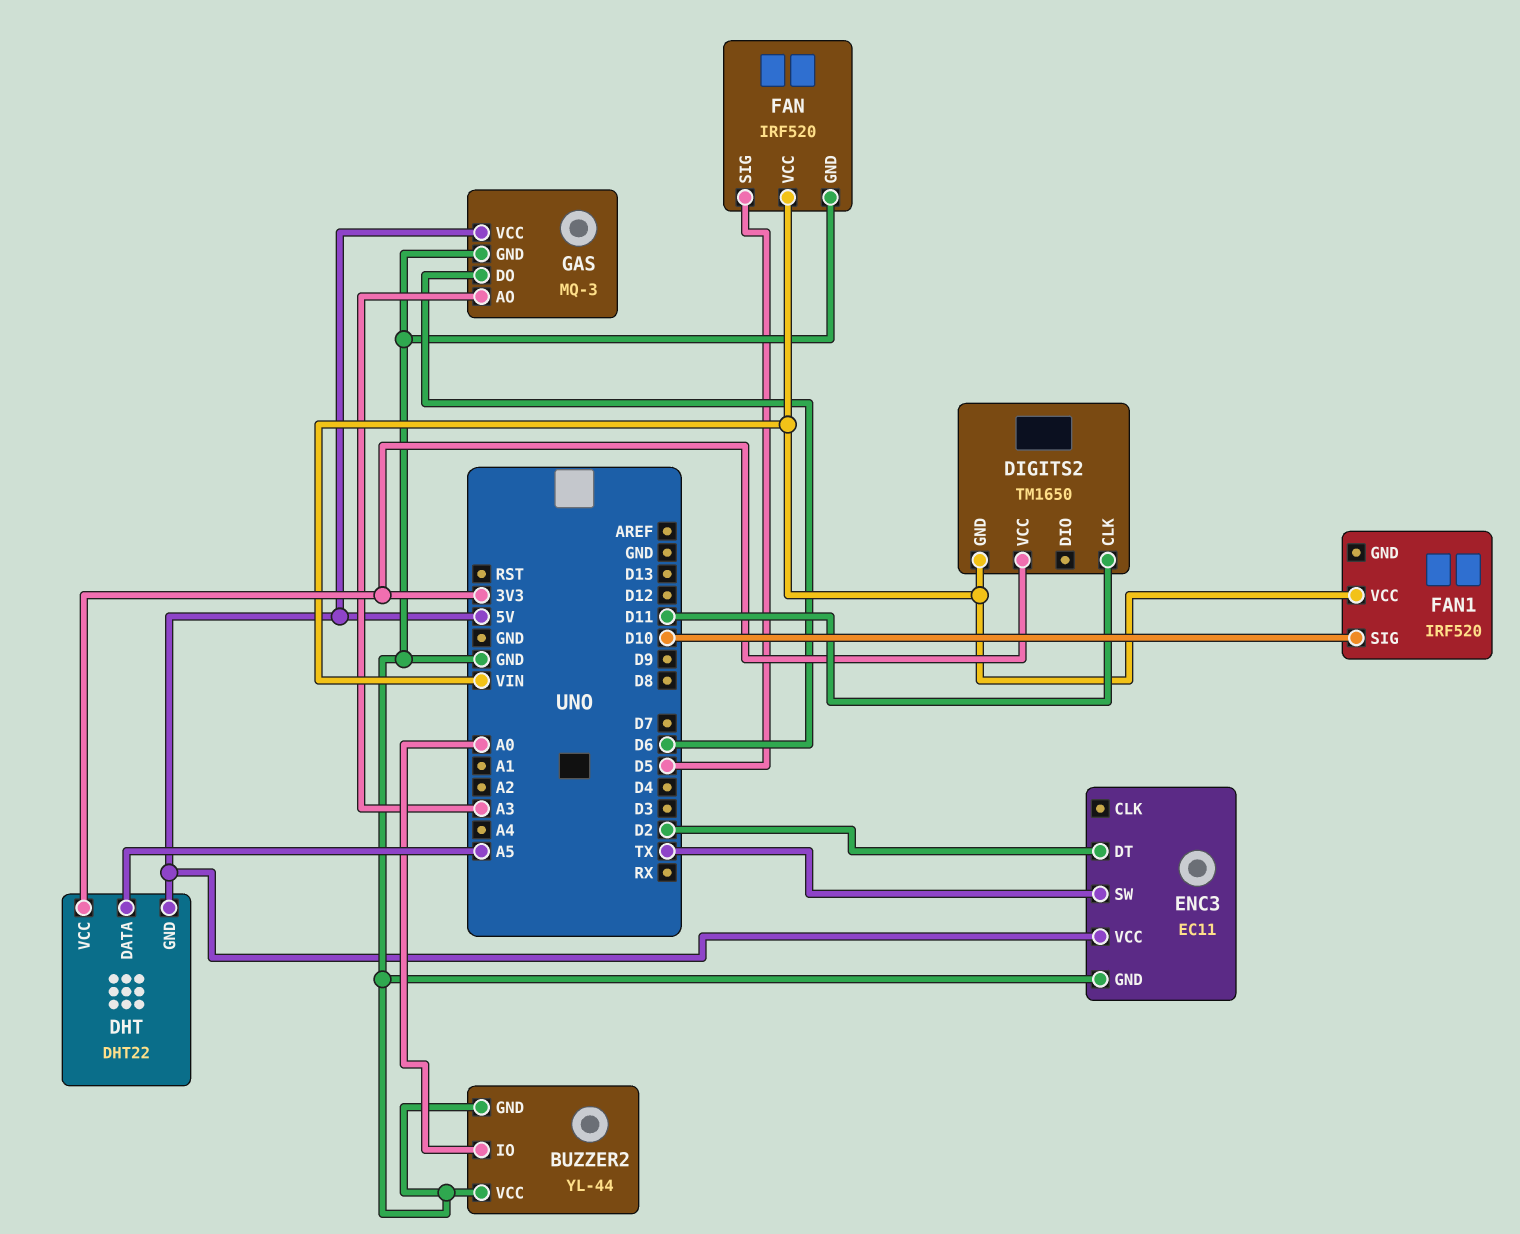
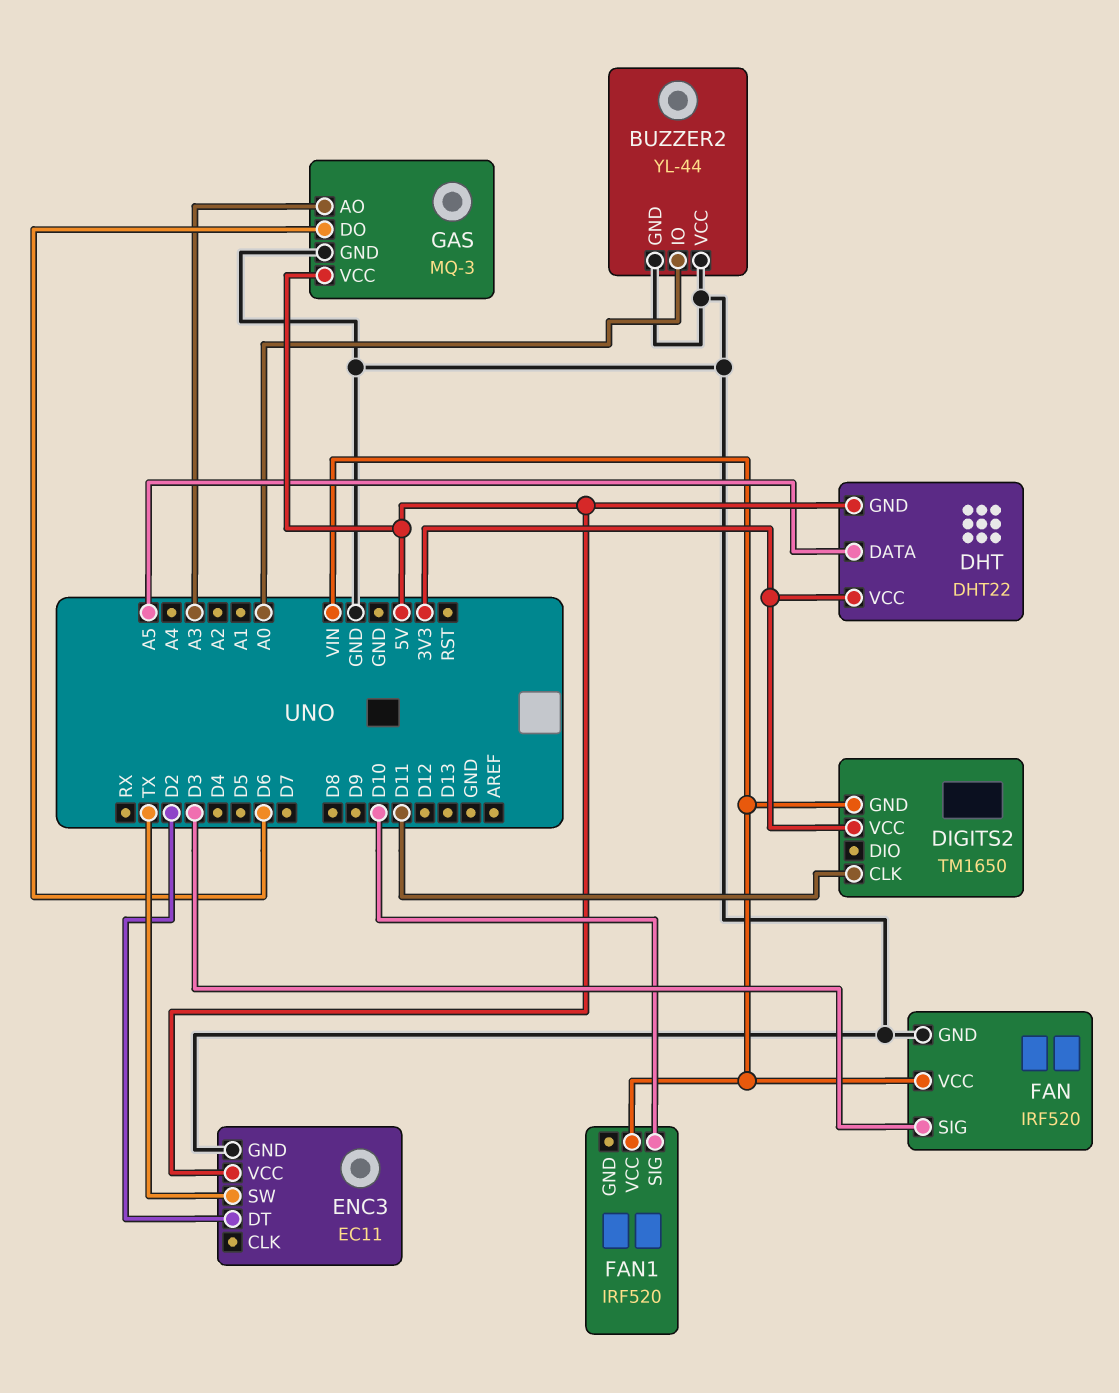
FAN pin SIG: D5 -> D3

